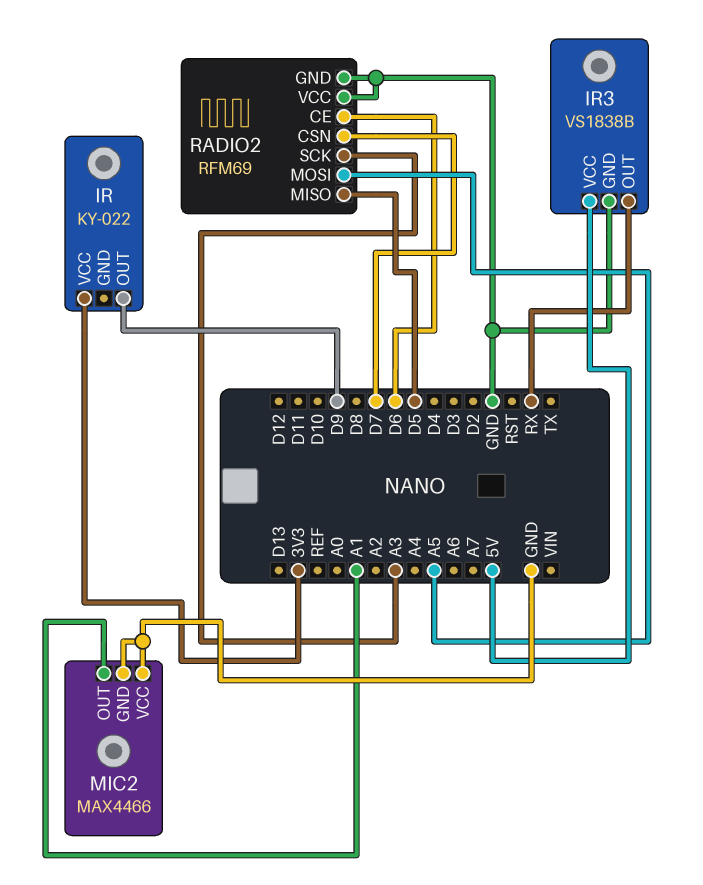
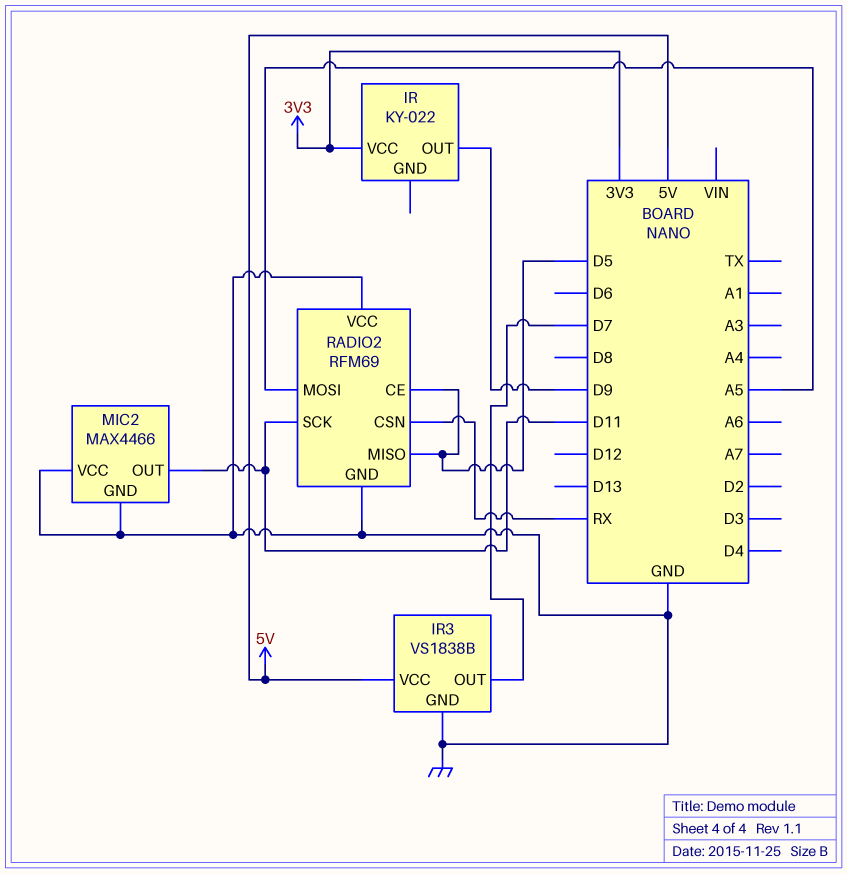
IR3 pin OUT: RX -> D7
MIC2 pin OUT: A1 -> D11
RADIO2 pin CE: D6 -> D5
RADIO2 pin CSN: D7 -> RX
RADIO2 pin SCK: A3 -> D11

